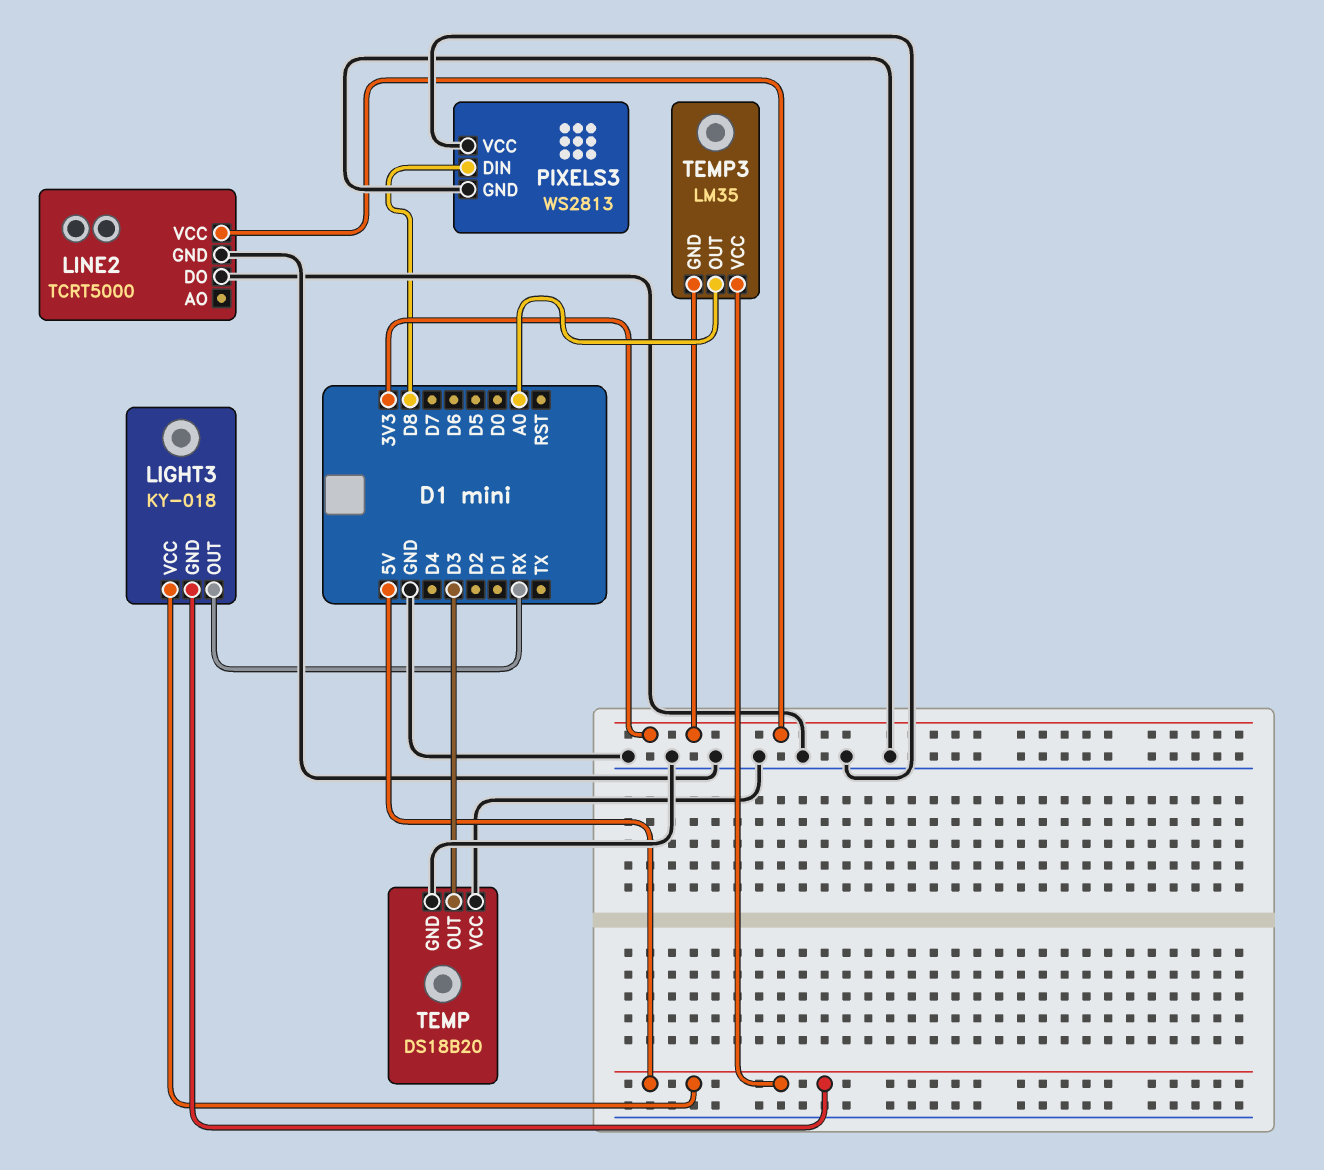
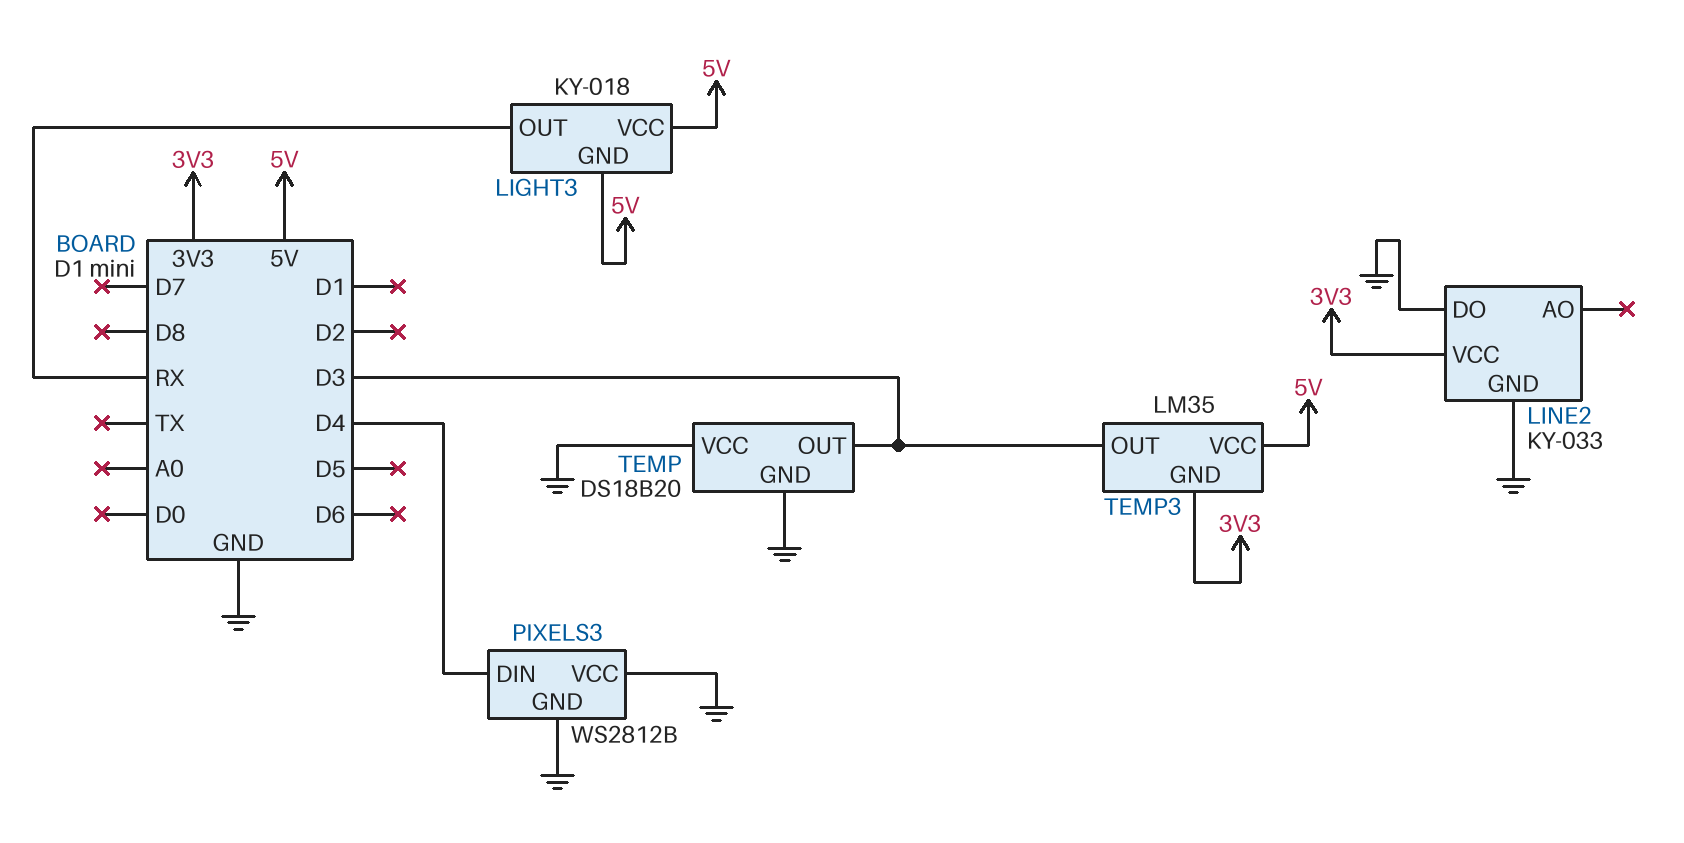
LINE2: TCRT5000 -> KY-033
PIXELS3: WS2813 -> WS2812B
PIXELS3 pin DIN: D8 -> D4
TEMP3 pin OUT: A0 -> D3

